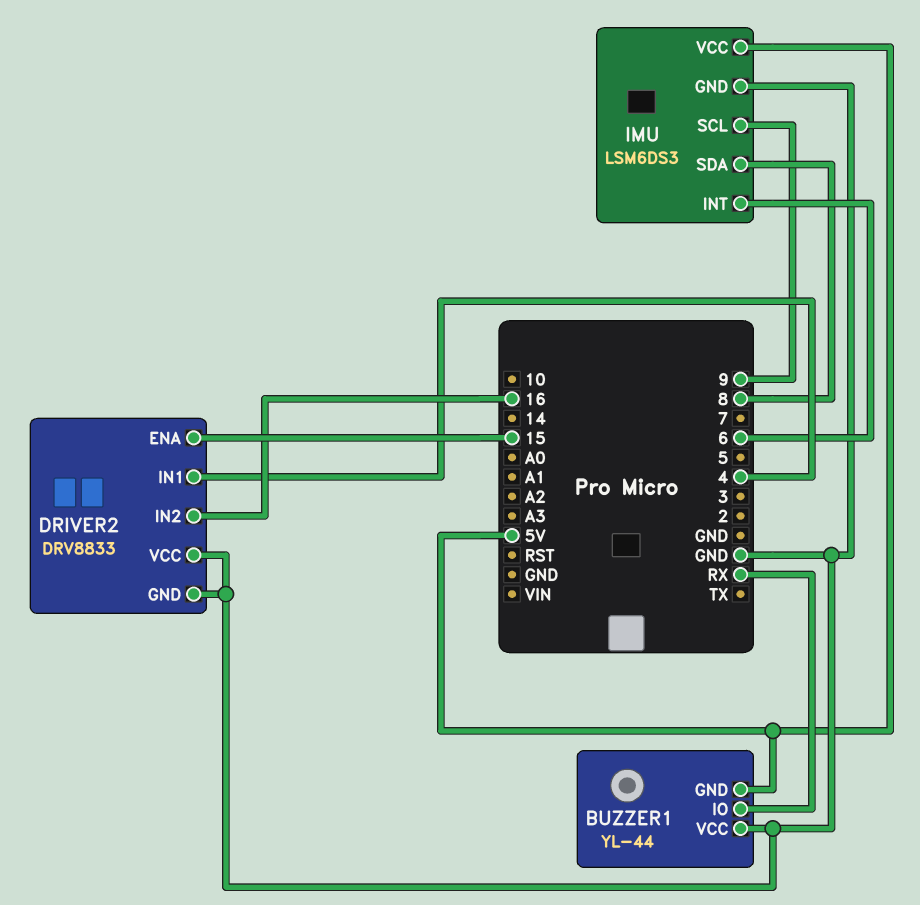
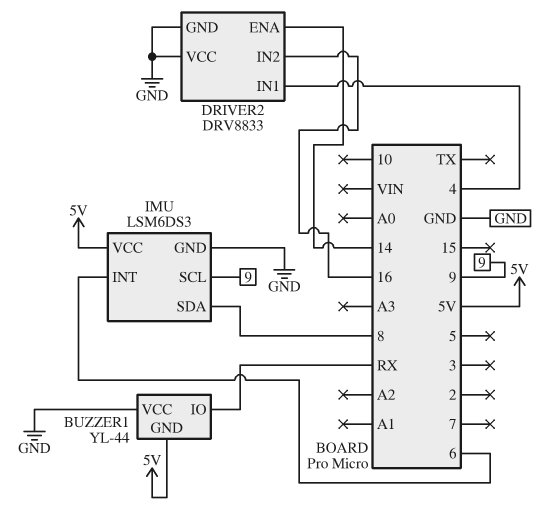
DRIVER2 pin ENA: 15 -> 14

